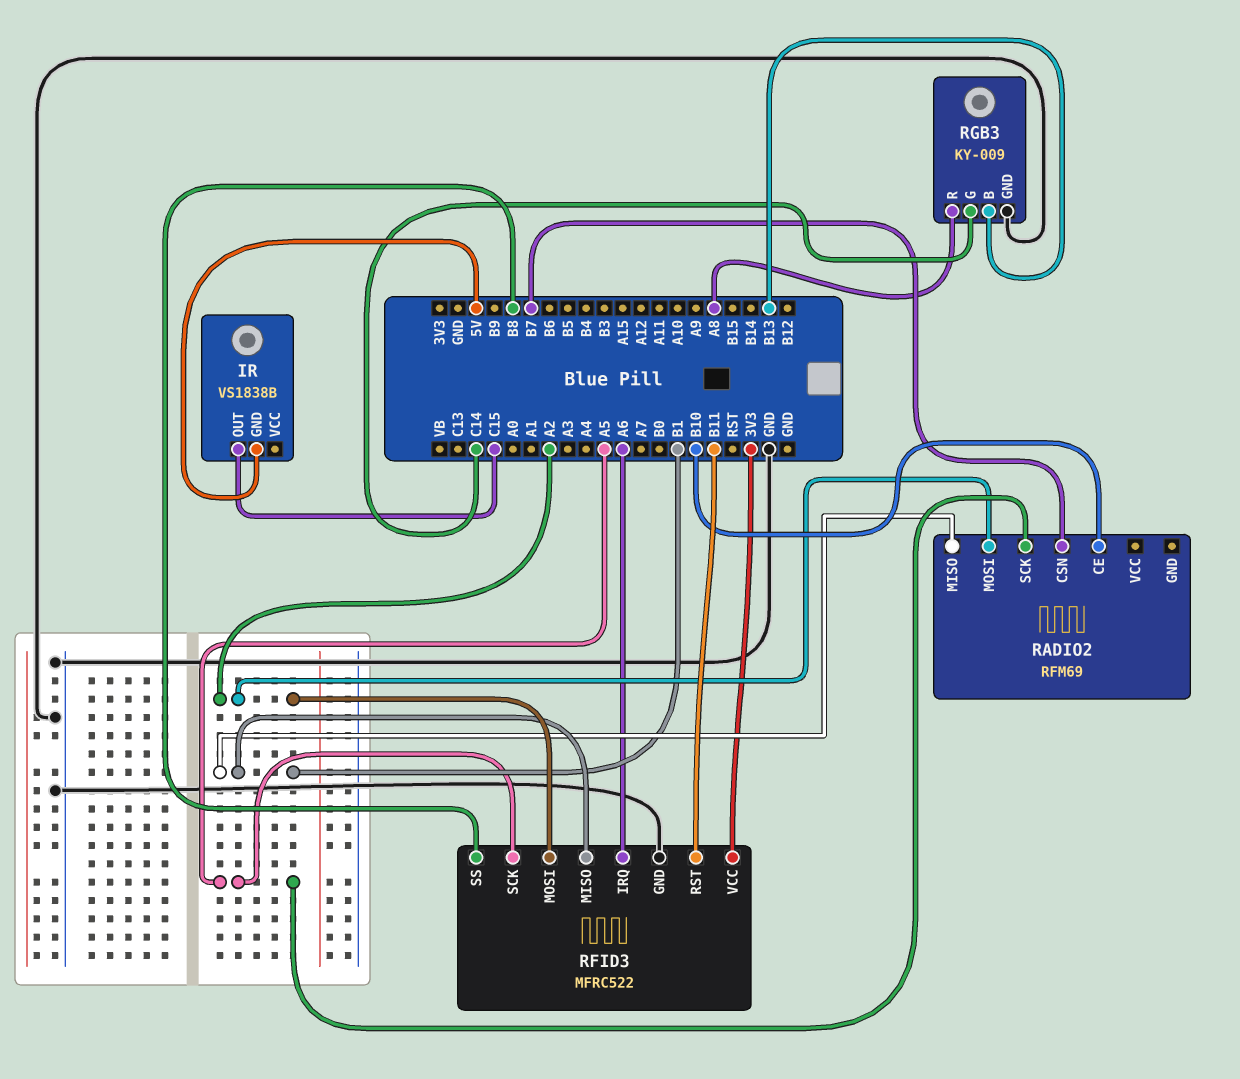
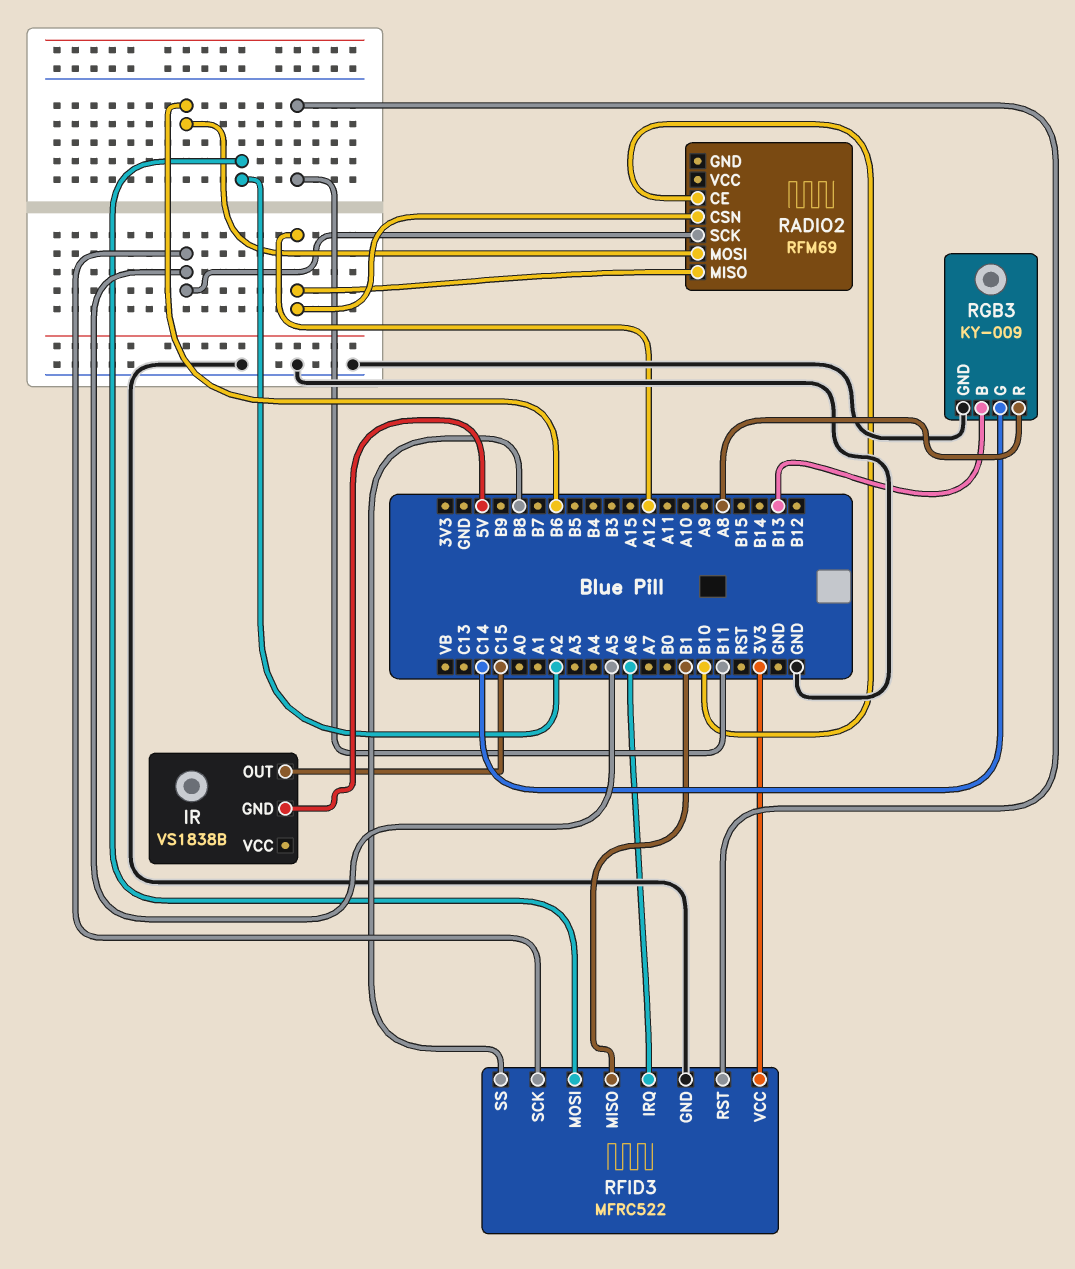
RADIO2 pin CSN: B7 -> A12
RADIO2 pin MISO: B1 -> A12
RADIO2 pin MOSI: A2 -> B6

